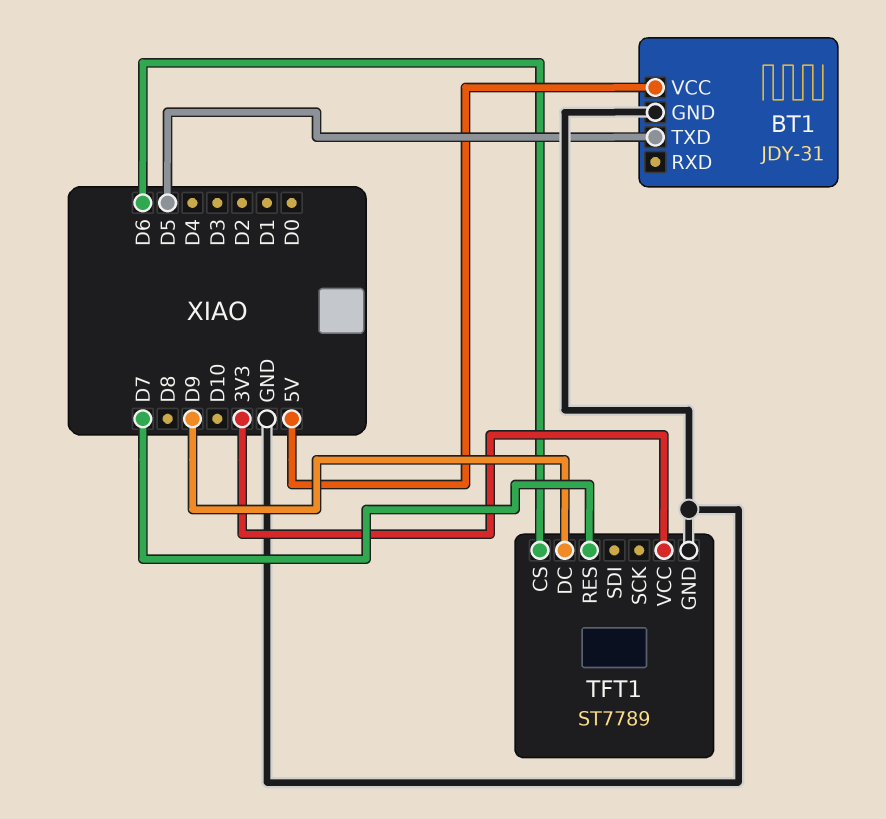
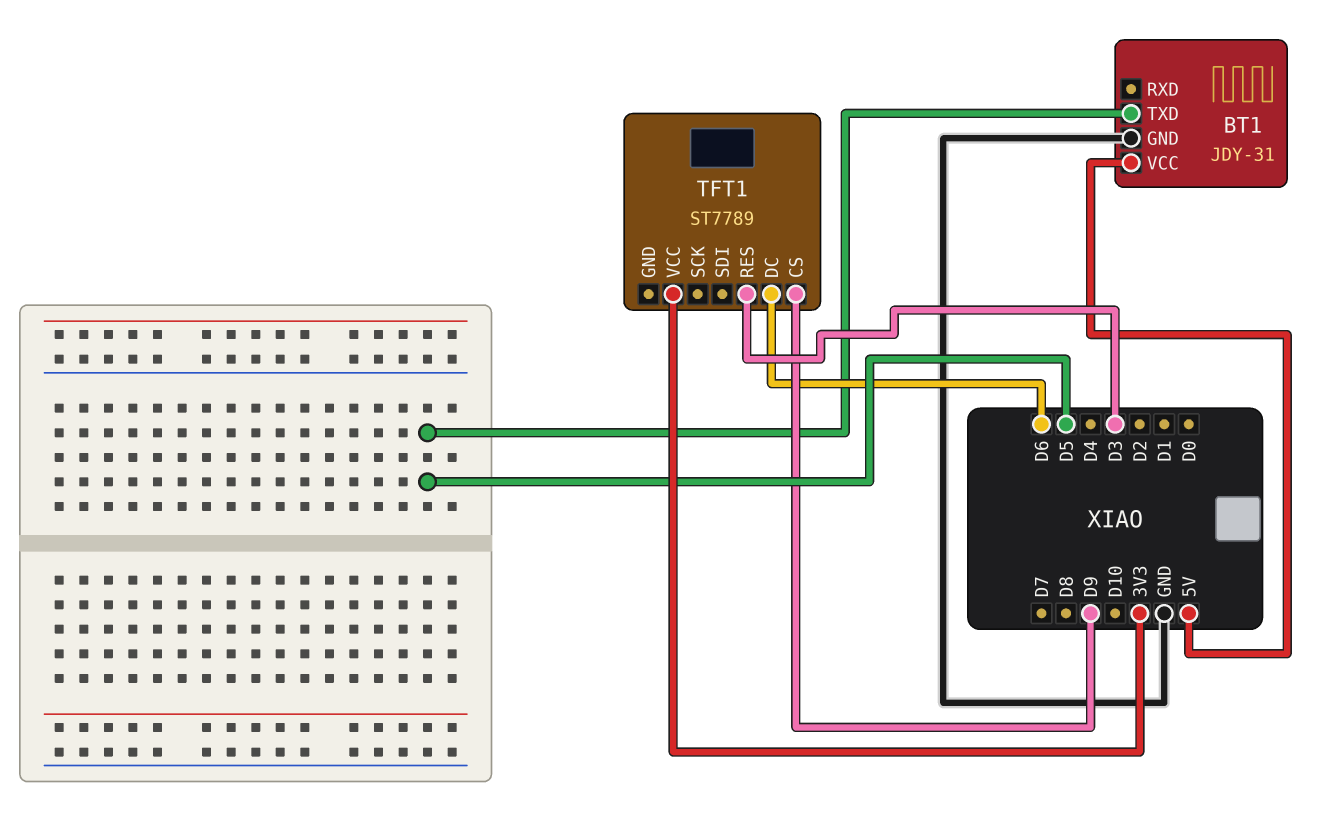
TFT1 pin CS: D6 -> D9
TFT1 pin DC: D9 -> D6
TFT1 pin GND: GND -> none
TFT1 pin RES: D7 -> D3

